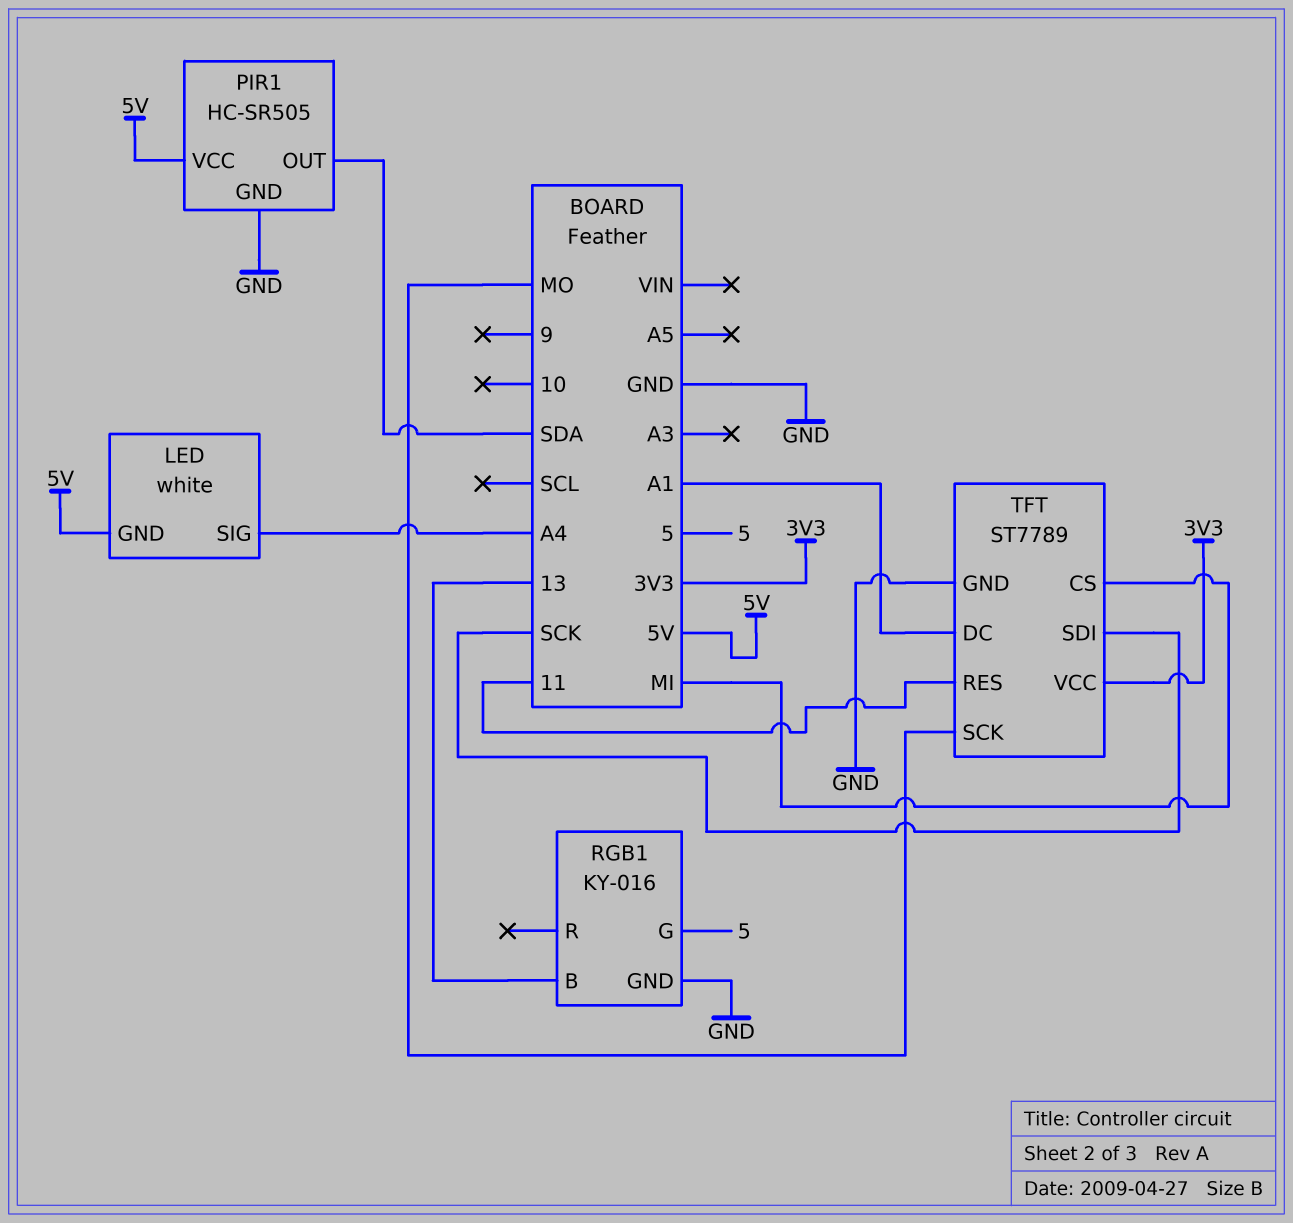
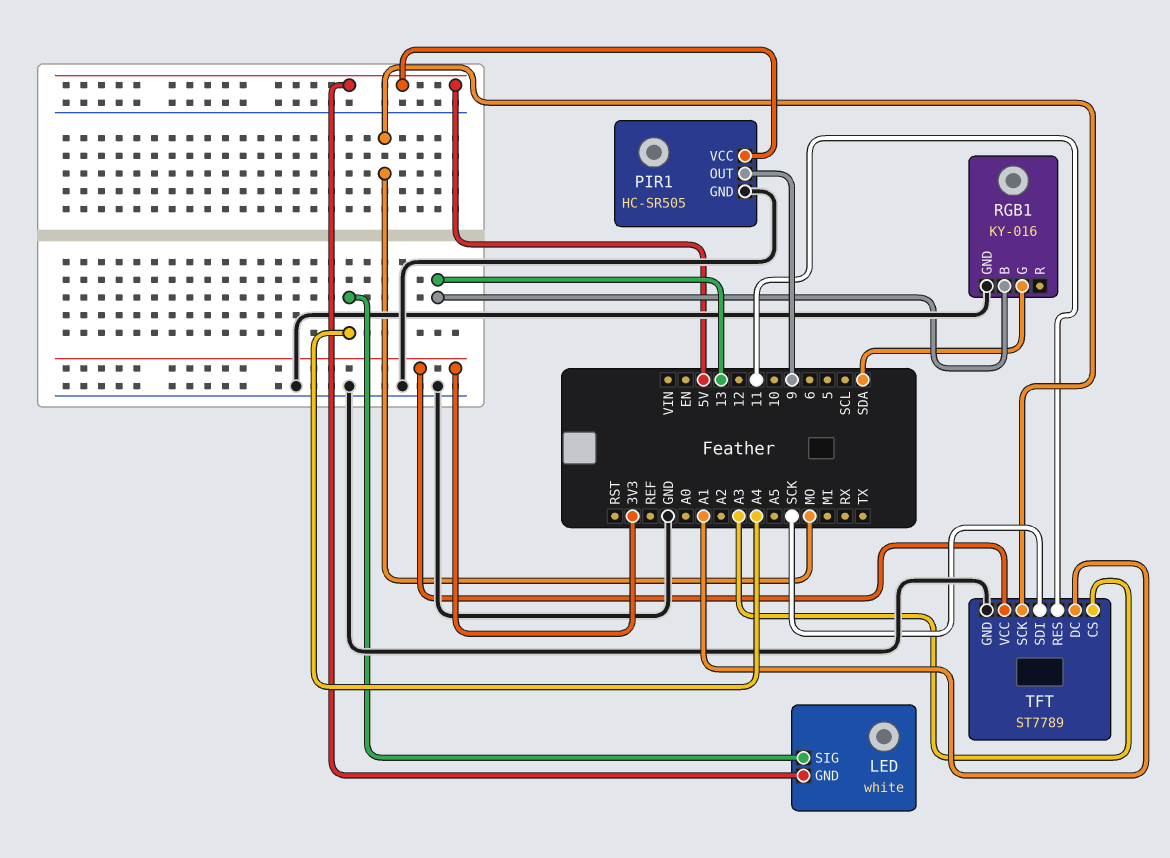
PIR1 pin OUT: SDA -> 9
RGB1 pin G: 5 -> SDA
TFT pin CS: MI -> A3

